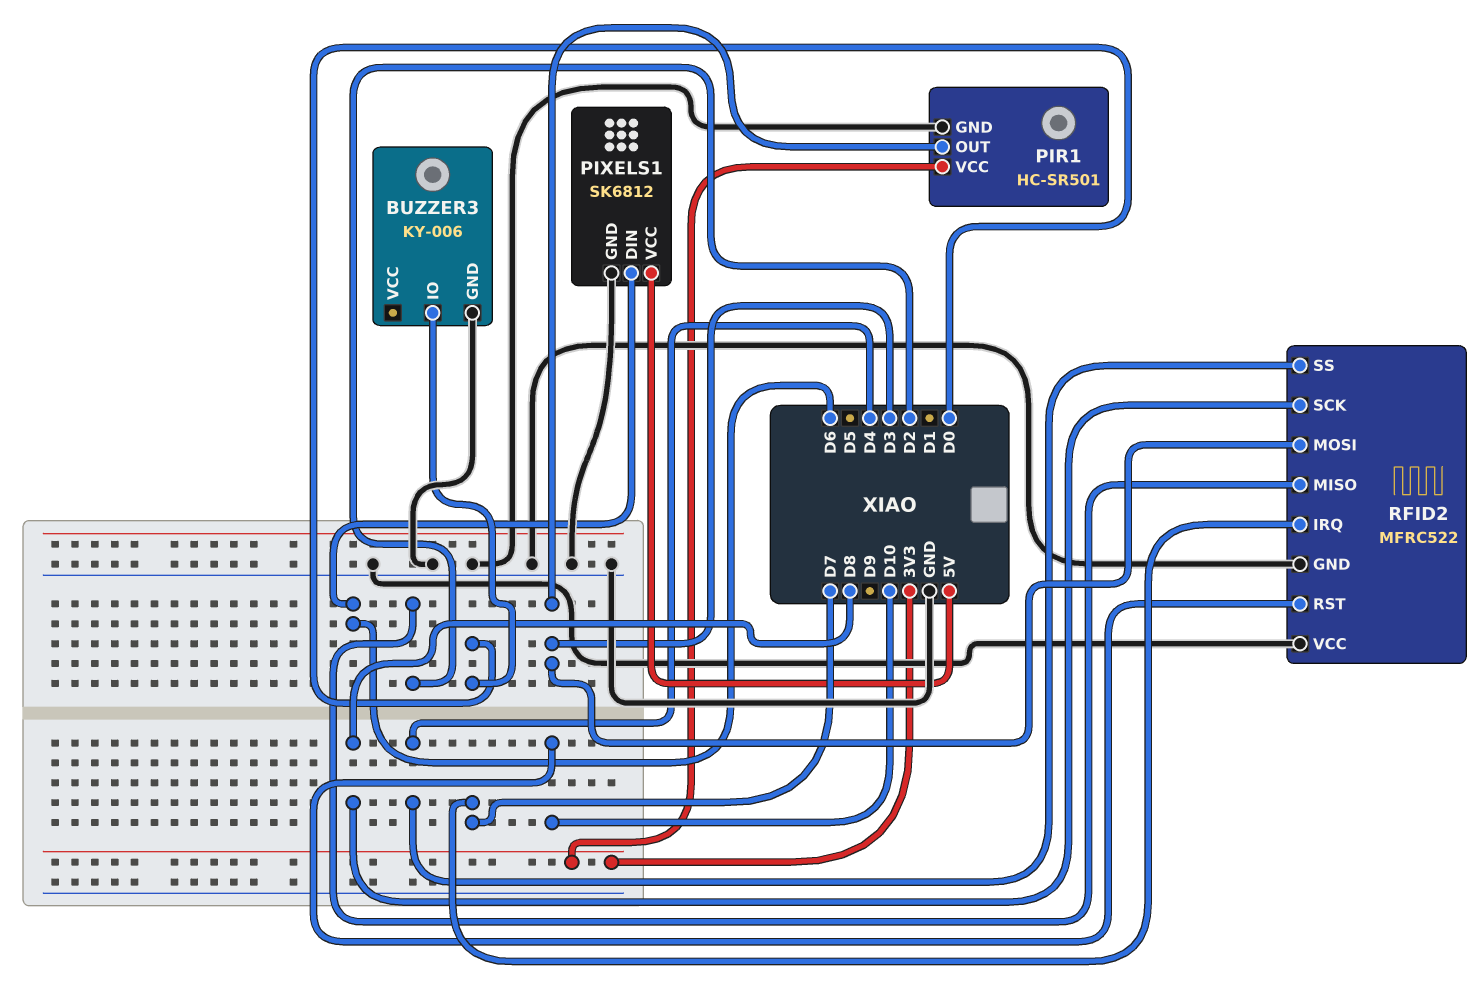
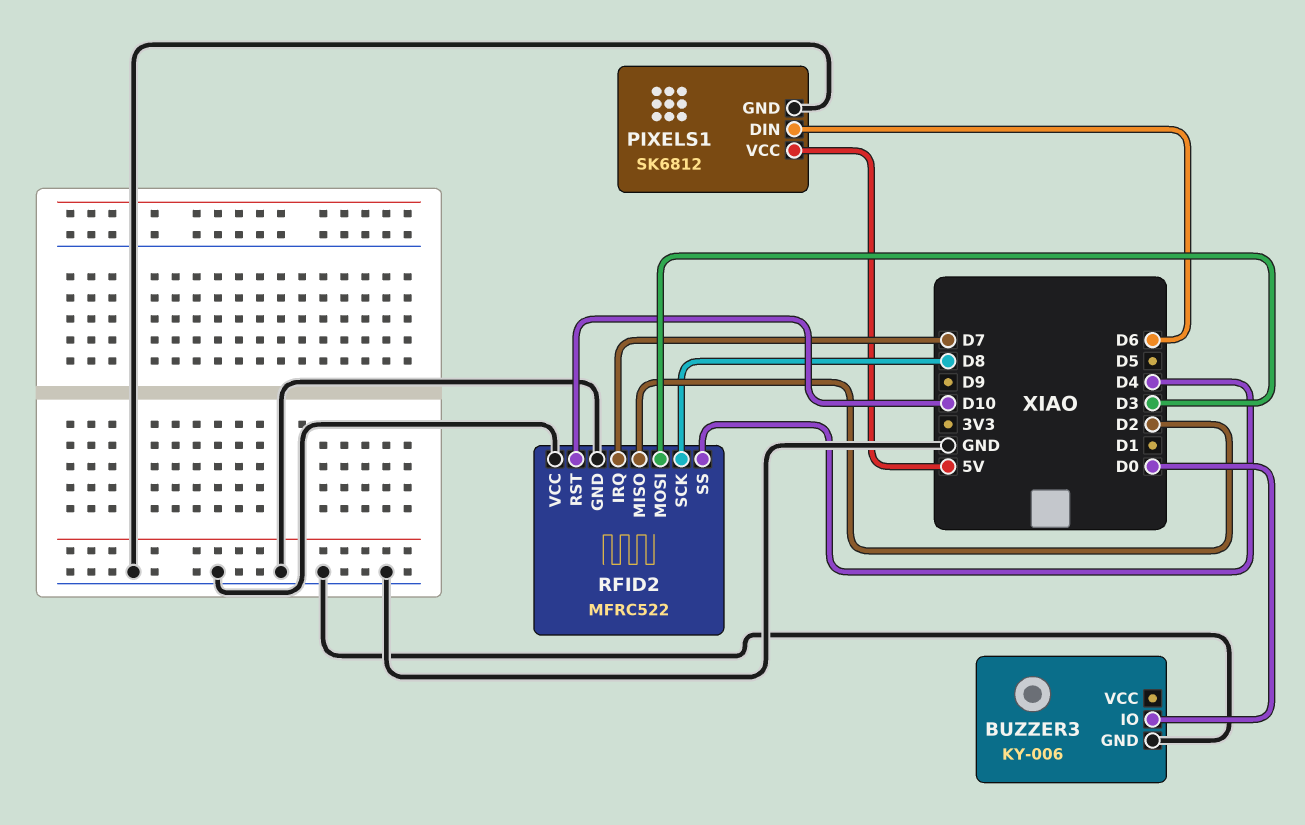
PIR1: HC-SR501 -> none
PIR1 pin GND: GND -> none
PIR1 pin OUT: D3 -> none
PIR1 pin VCC: 3V3 -> none

